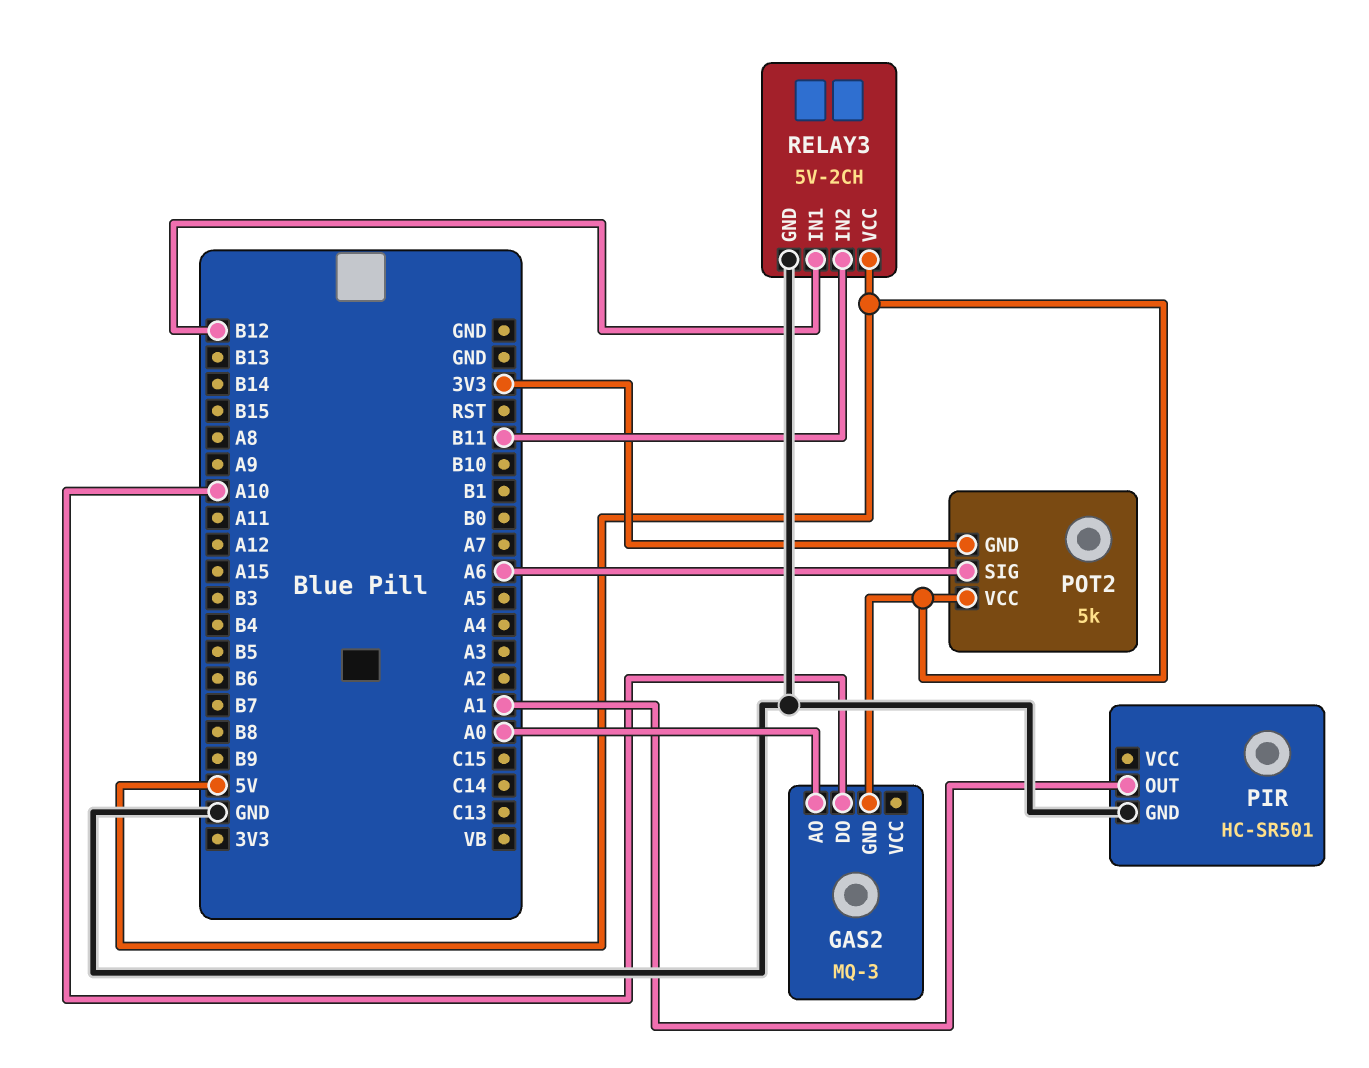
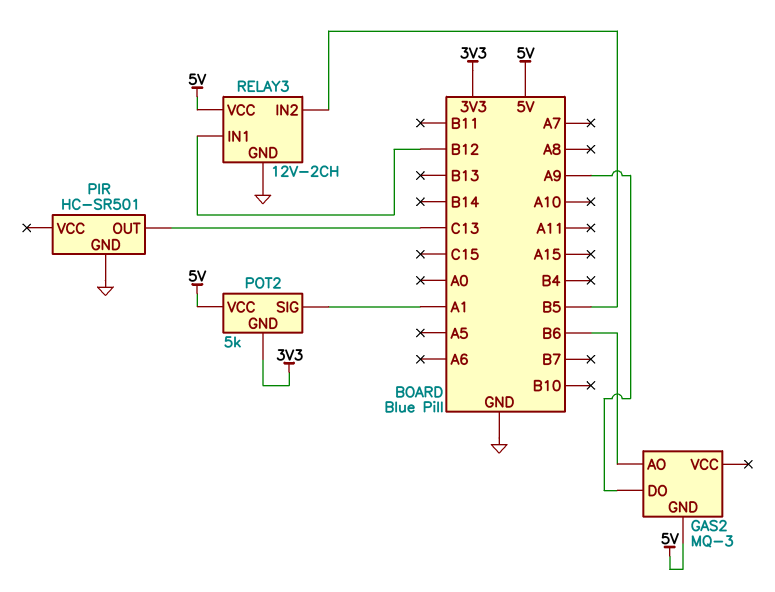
GAS2 pin AO: A0 -> B6
GAS2 pin DO: A10 -> A9
PIR pin OUT: A1 -> C13
POT2 pin SIG: A6 -> A1
RELAY3: 5V-2CH -> 12V-2CH
RELAY3 pin IN2: B11 -> B5

